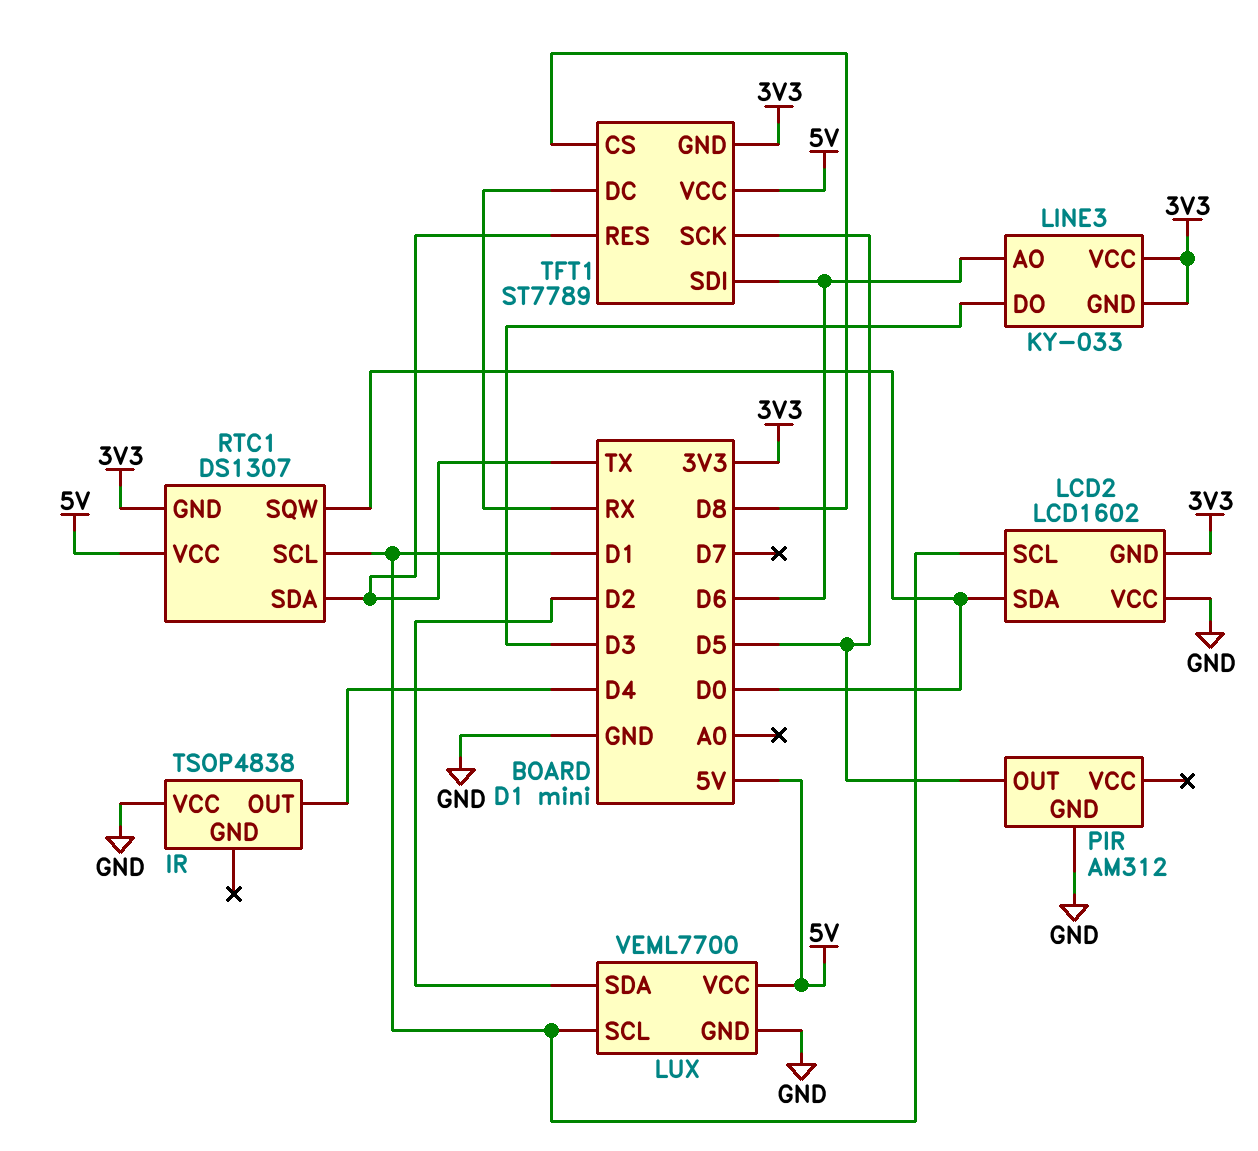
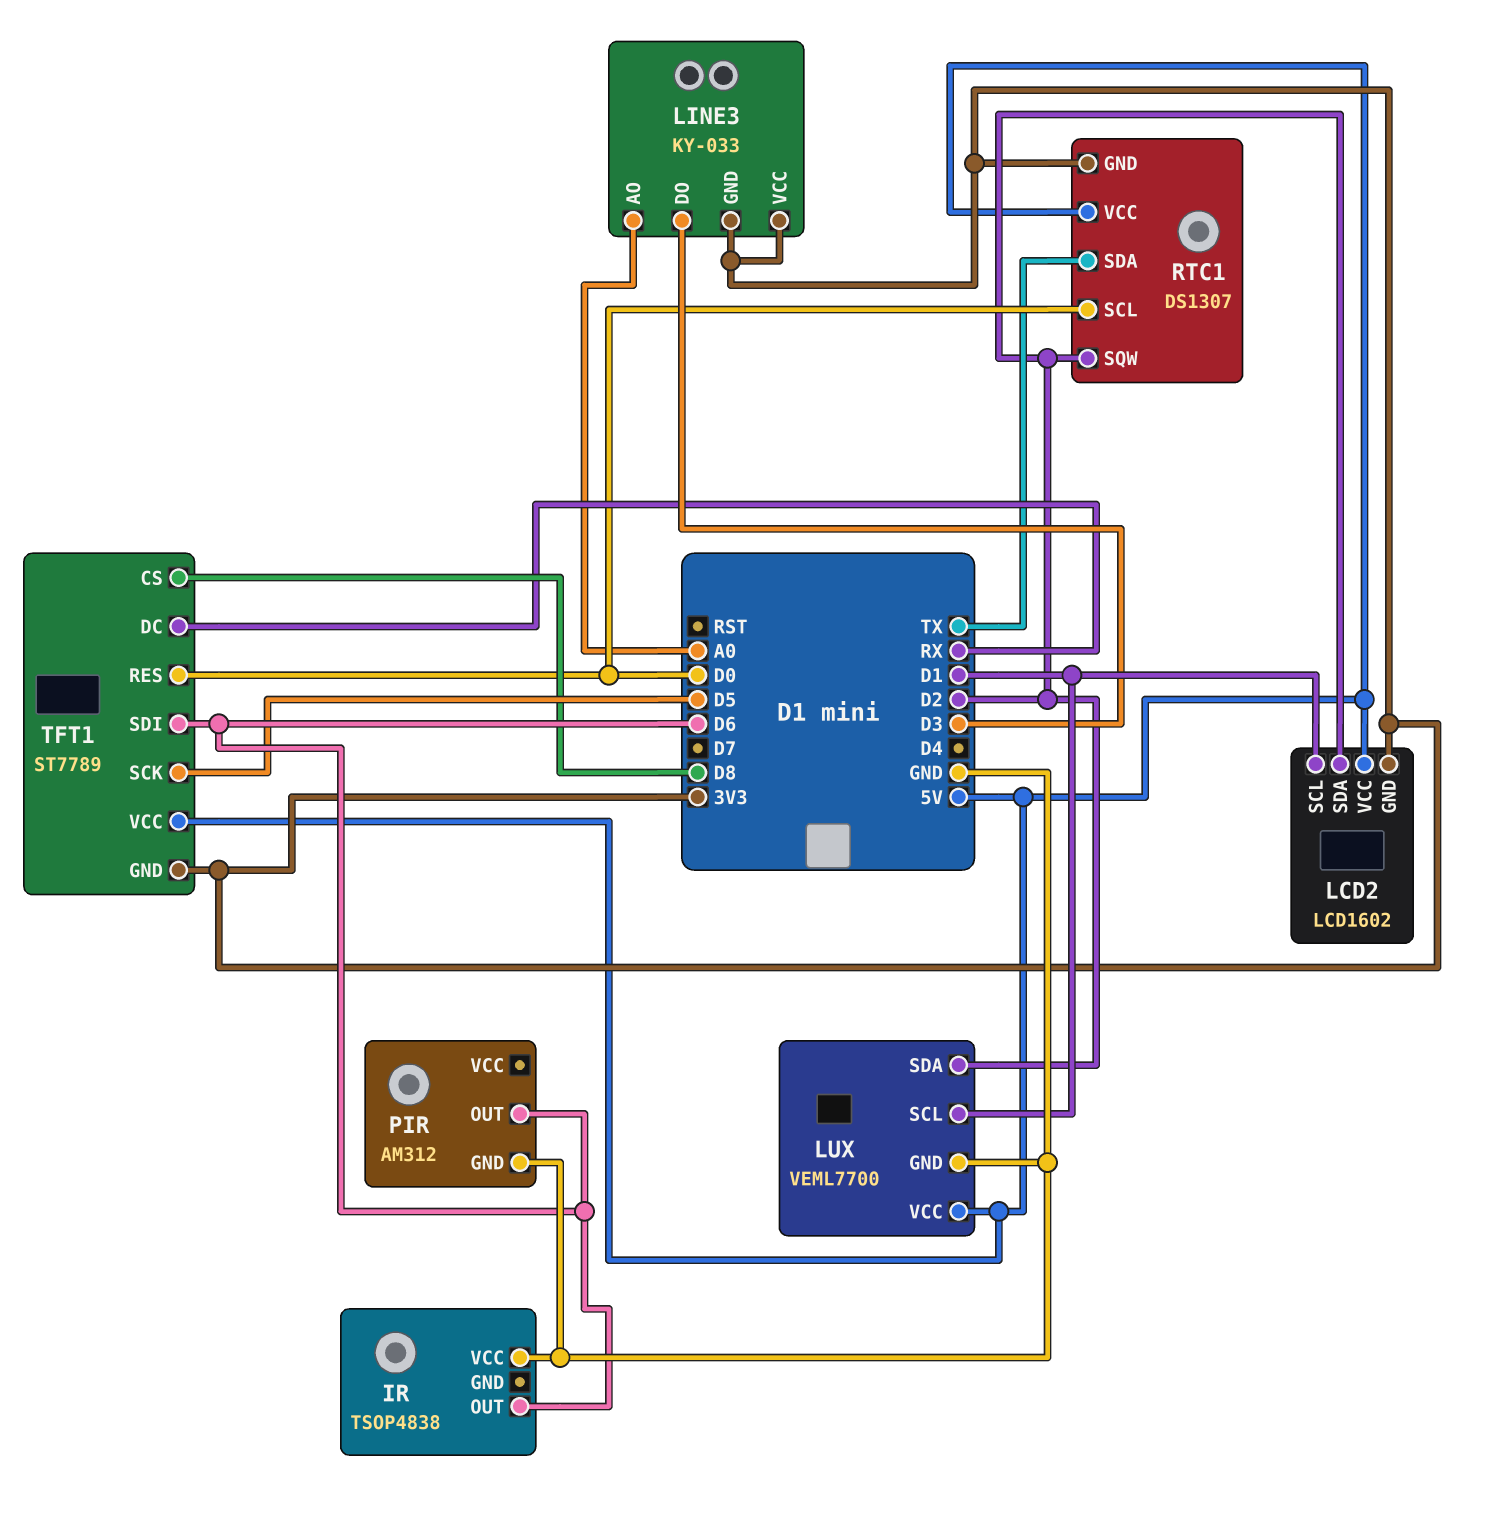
IR pin OUT: D4 -> D6
LCD2 pin SDA: D0 -> D2
LCD2 pin VCC: GND -> 5V
LINE3 pin AO: D6 -> A0
PIR pin OUT: D5 -> D6
RTC1 pin SCL: D1 -> D0
RTC1 pin SQW: D0 -> D2
TFT1 pin RES: TX -> D0

